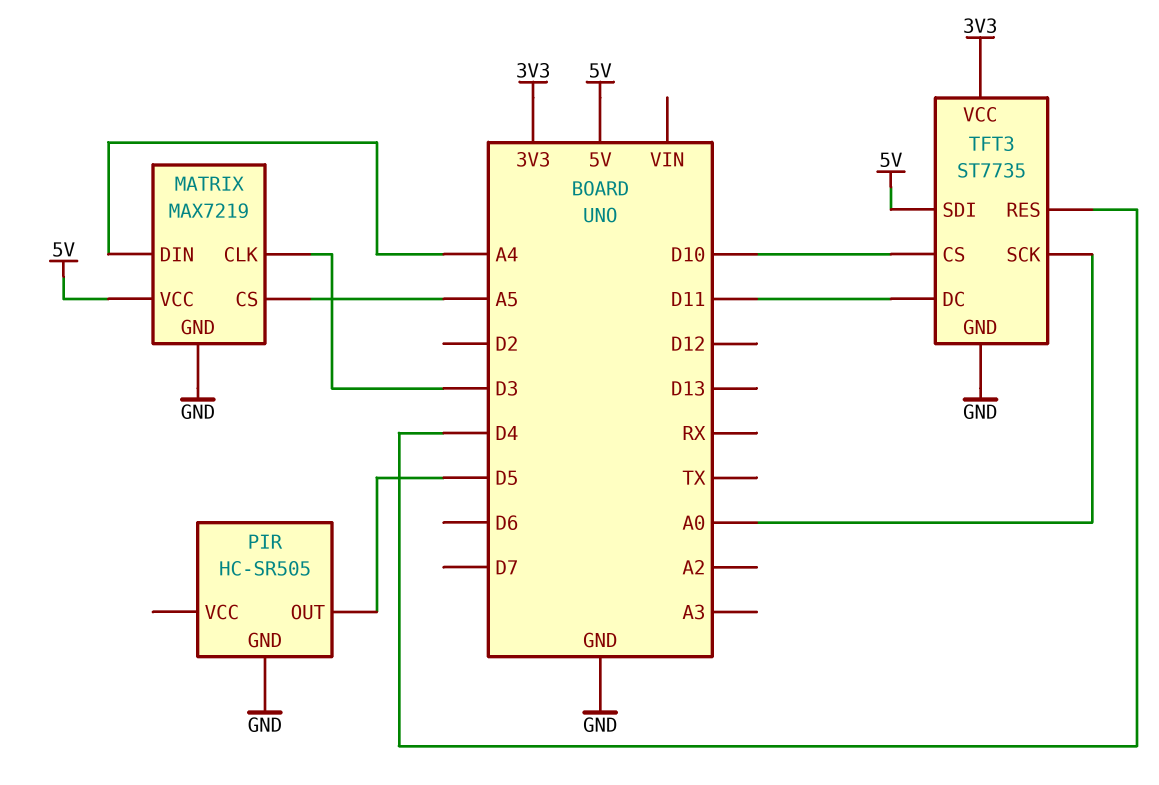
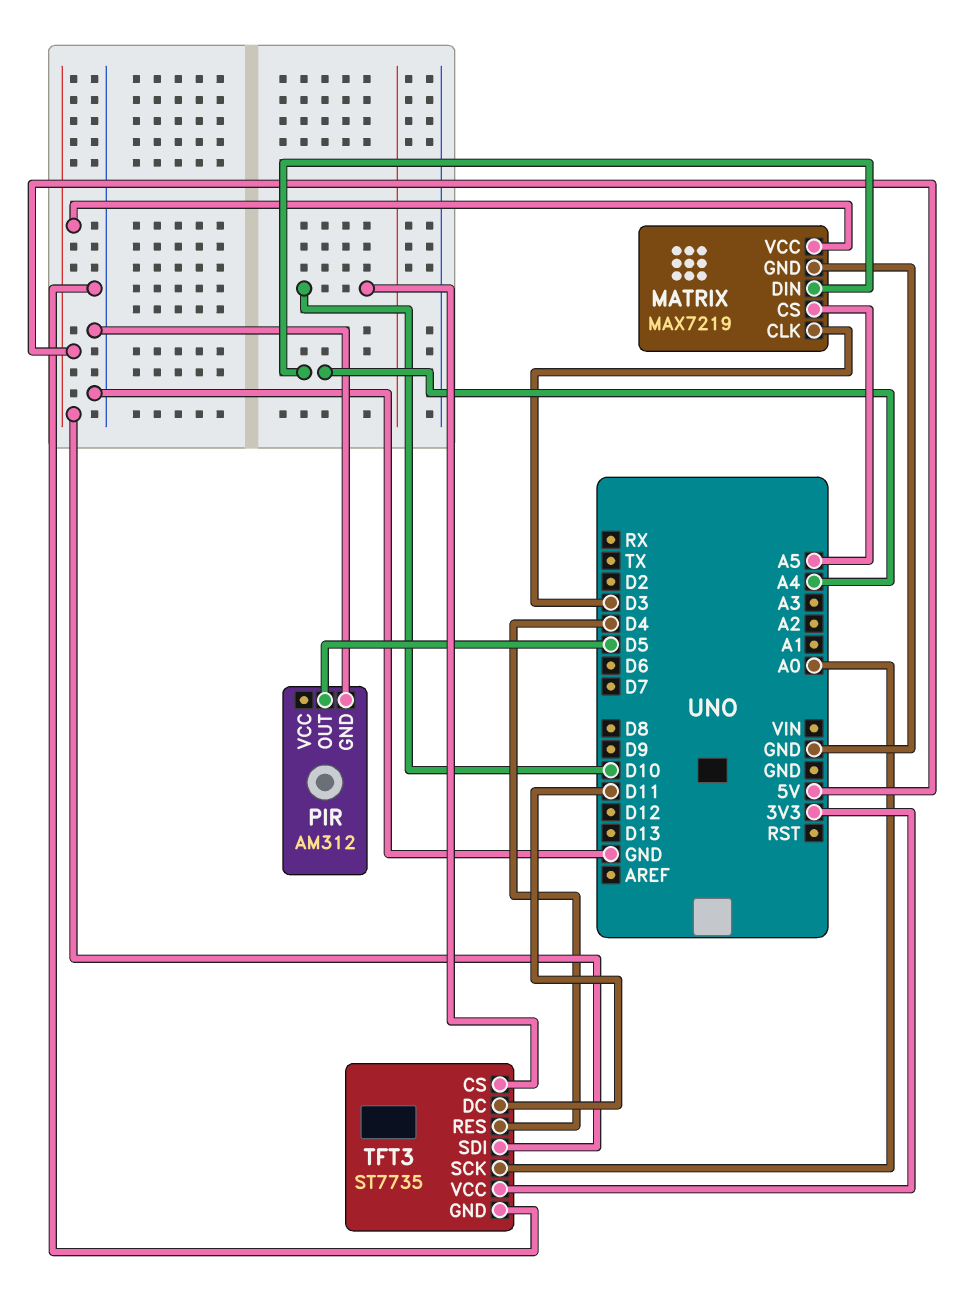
PIR: HC-SR505 -> AM312

